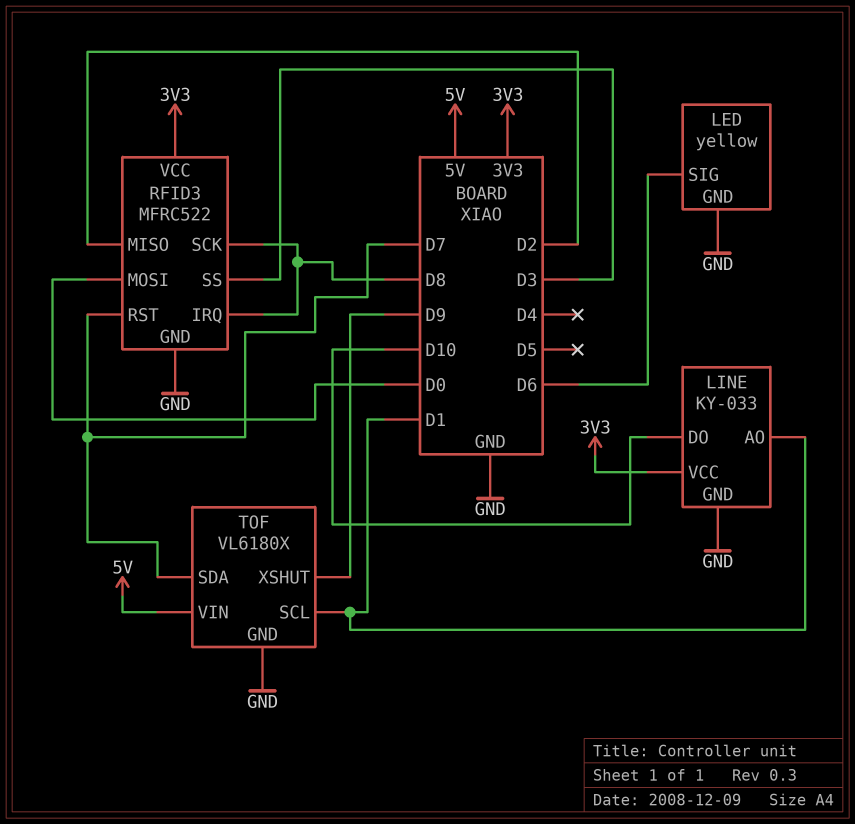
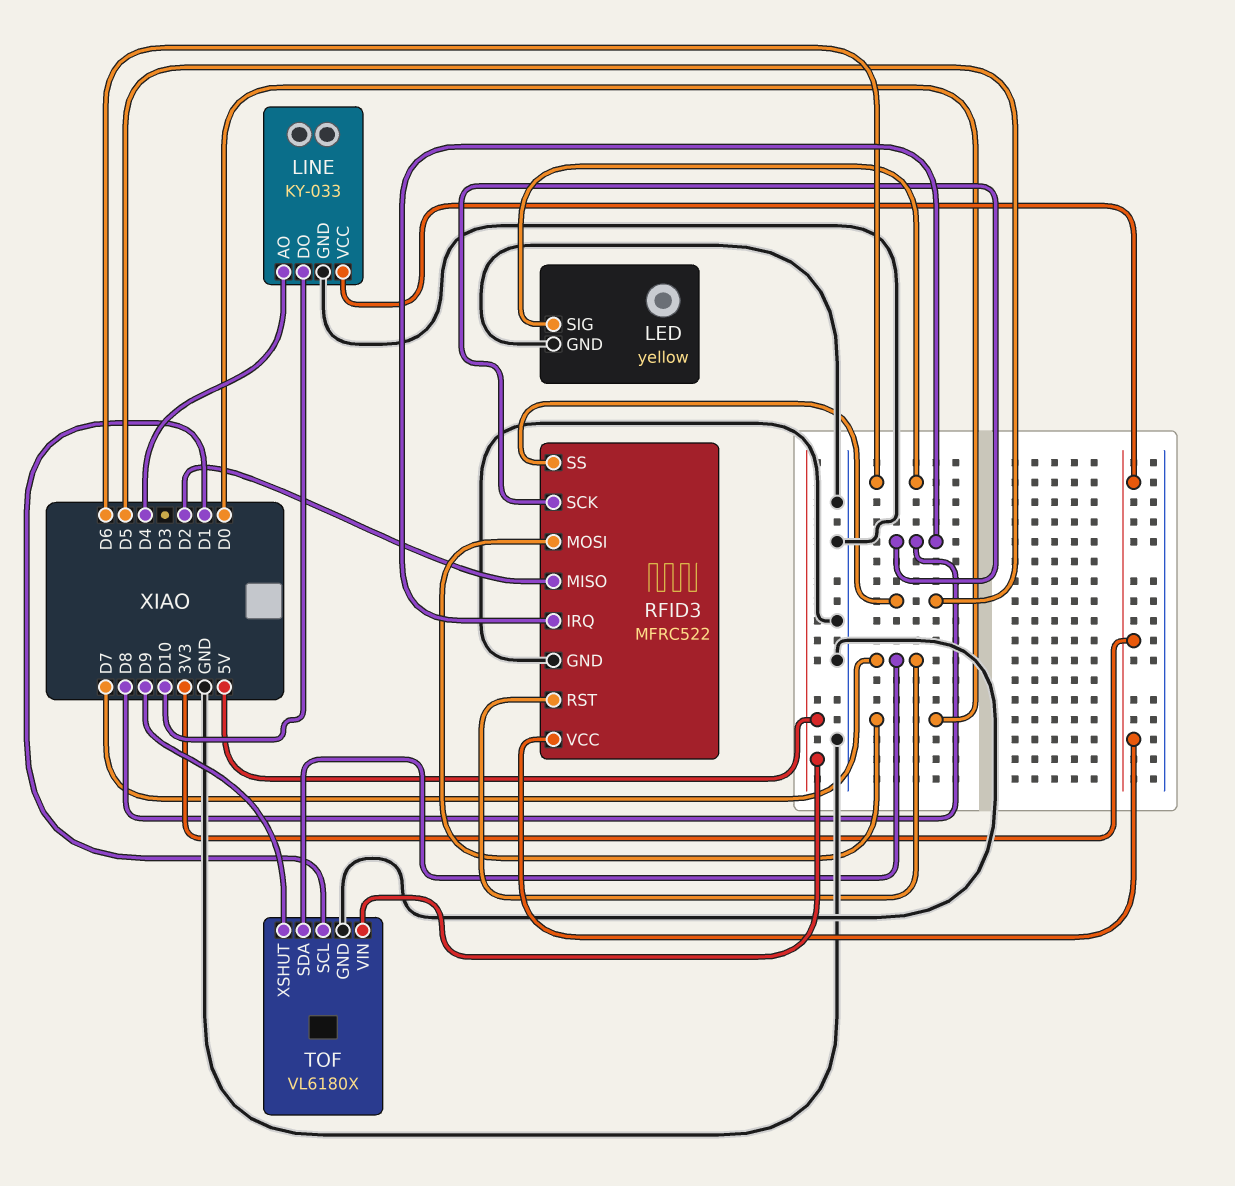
LINE pin AO: D1 -> D4
RFID3 pin SS: D3 -> D5

